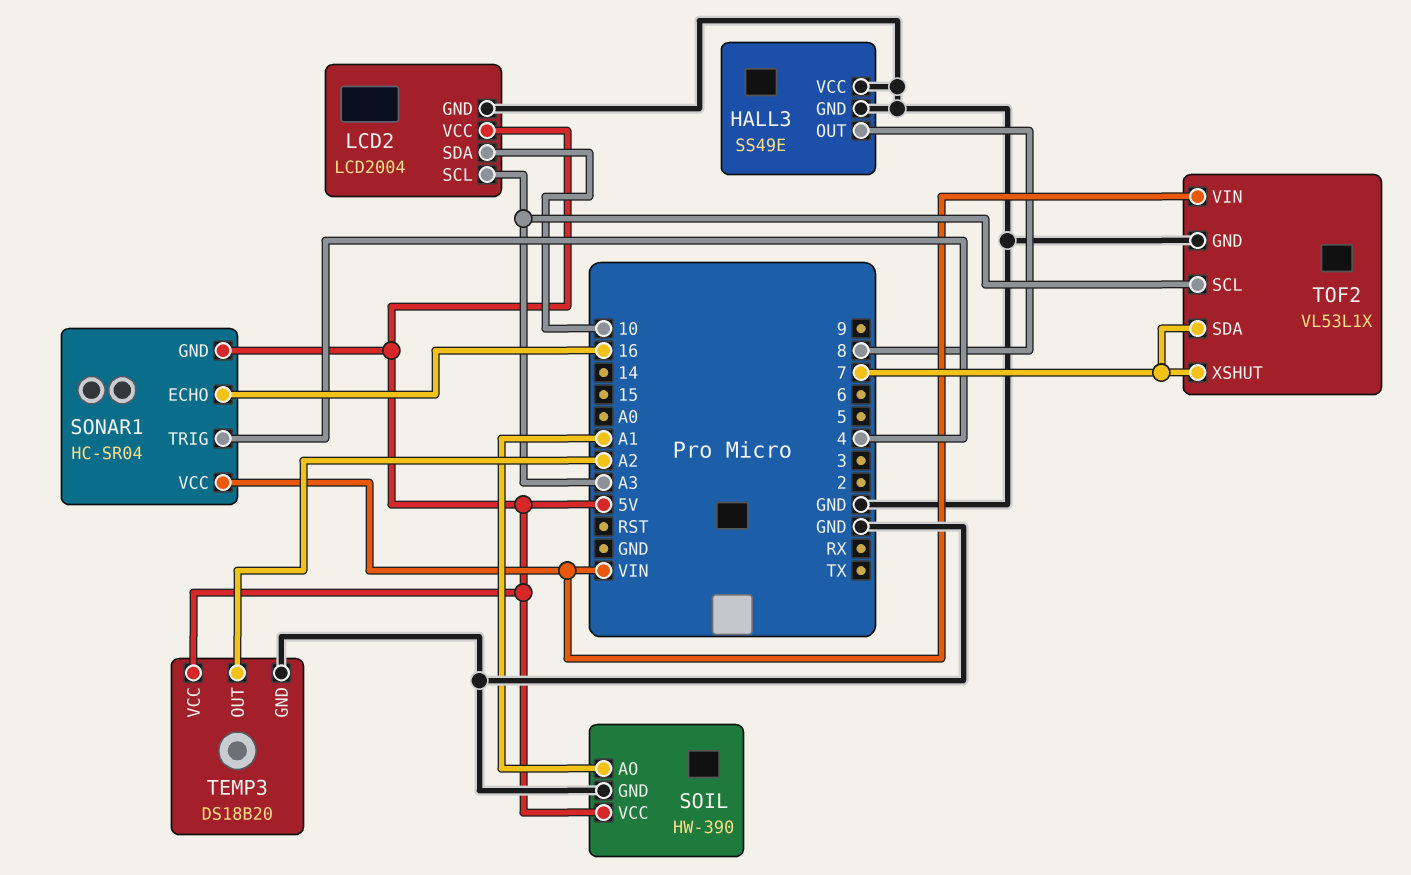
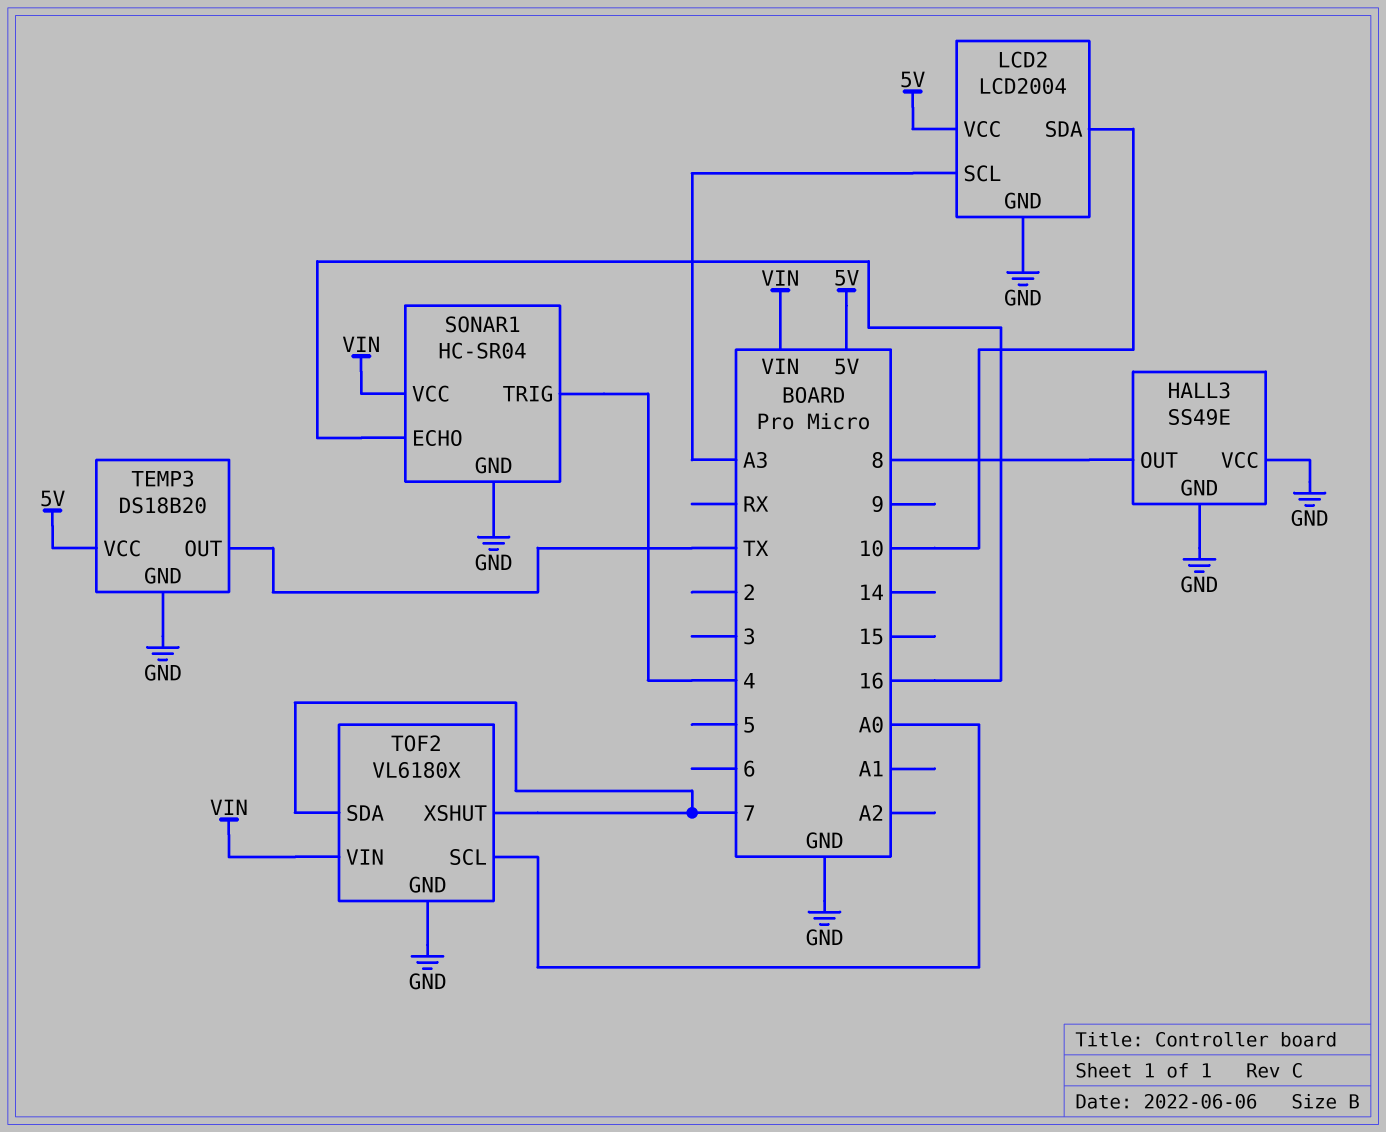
SOIL: HW-390 -> none
SOIL pin AO: A1 -> none
SOIL pin GND: GND -> none
SOIL pin VCC: 5V -> none
SONAR1 pin GND: 5V -> GND
TEMP3 pin OUT: A2 -> TX
TOF2: VL53L1X -> VL6180X
TOF2 pin SCL: A3 -> A0

